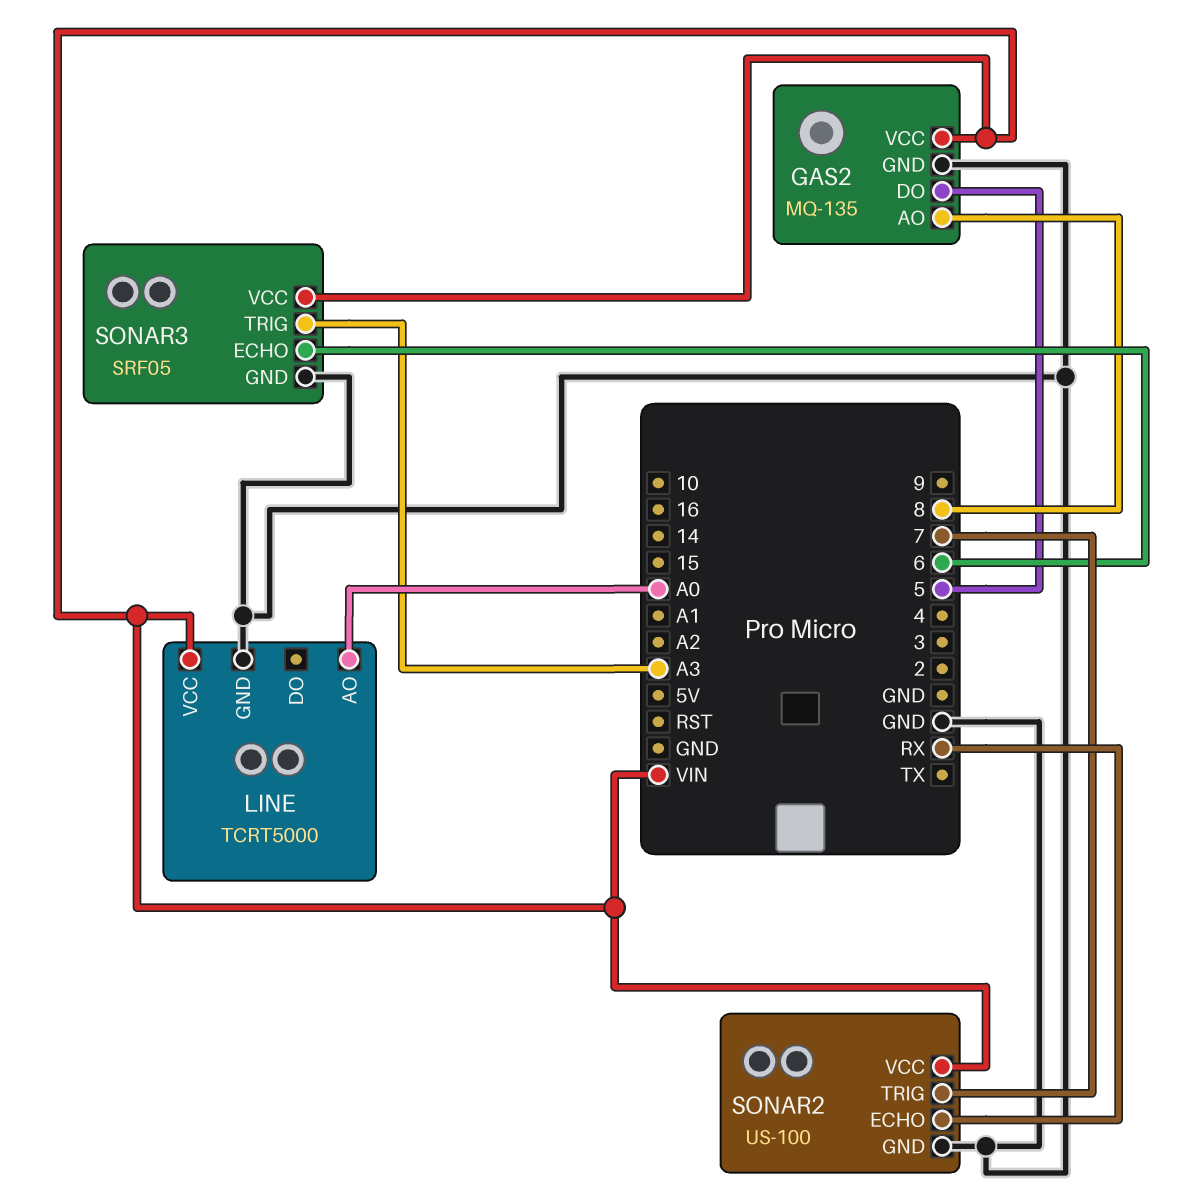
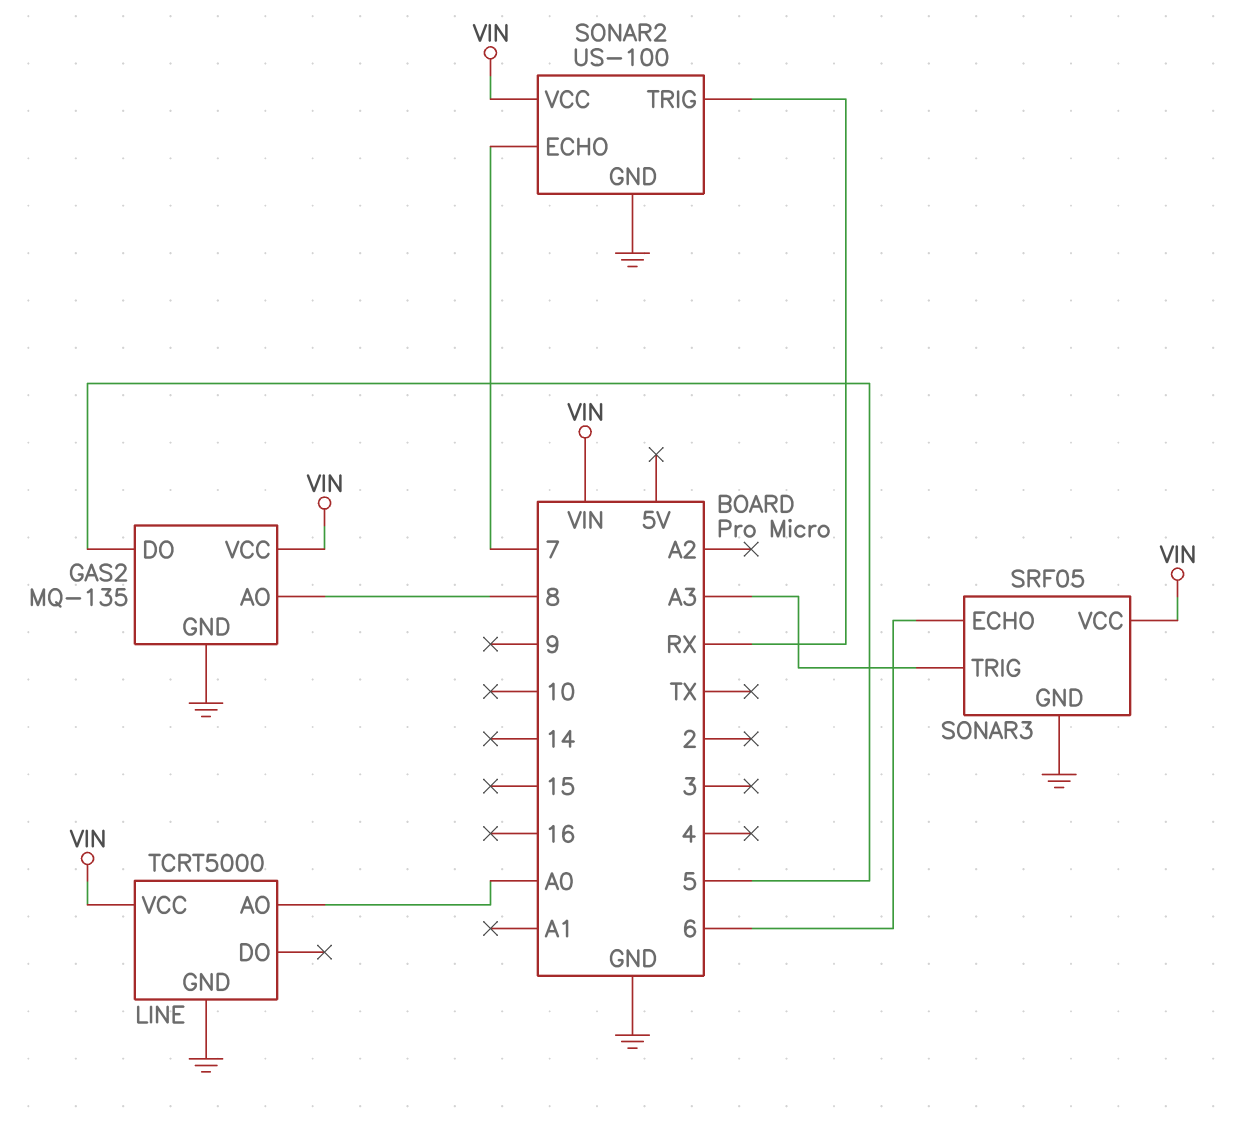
SONAR2 pin ECHO: RX -> 7
SONAR2 pin TRIG: 7 -> RX

